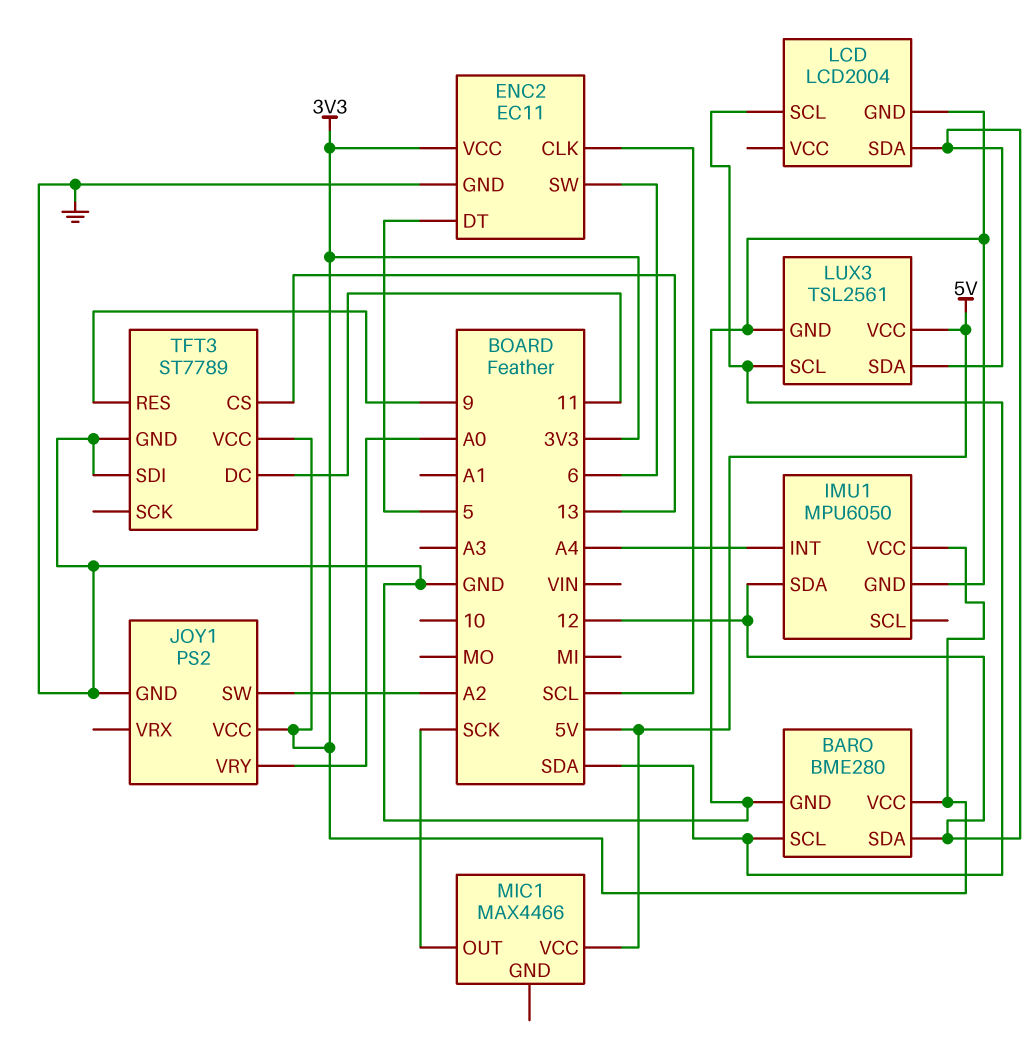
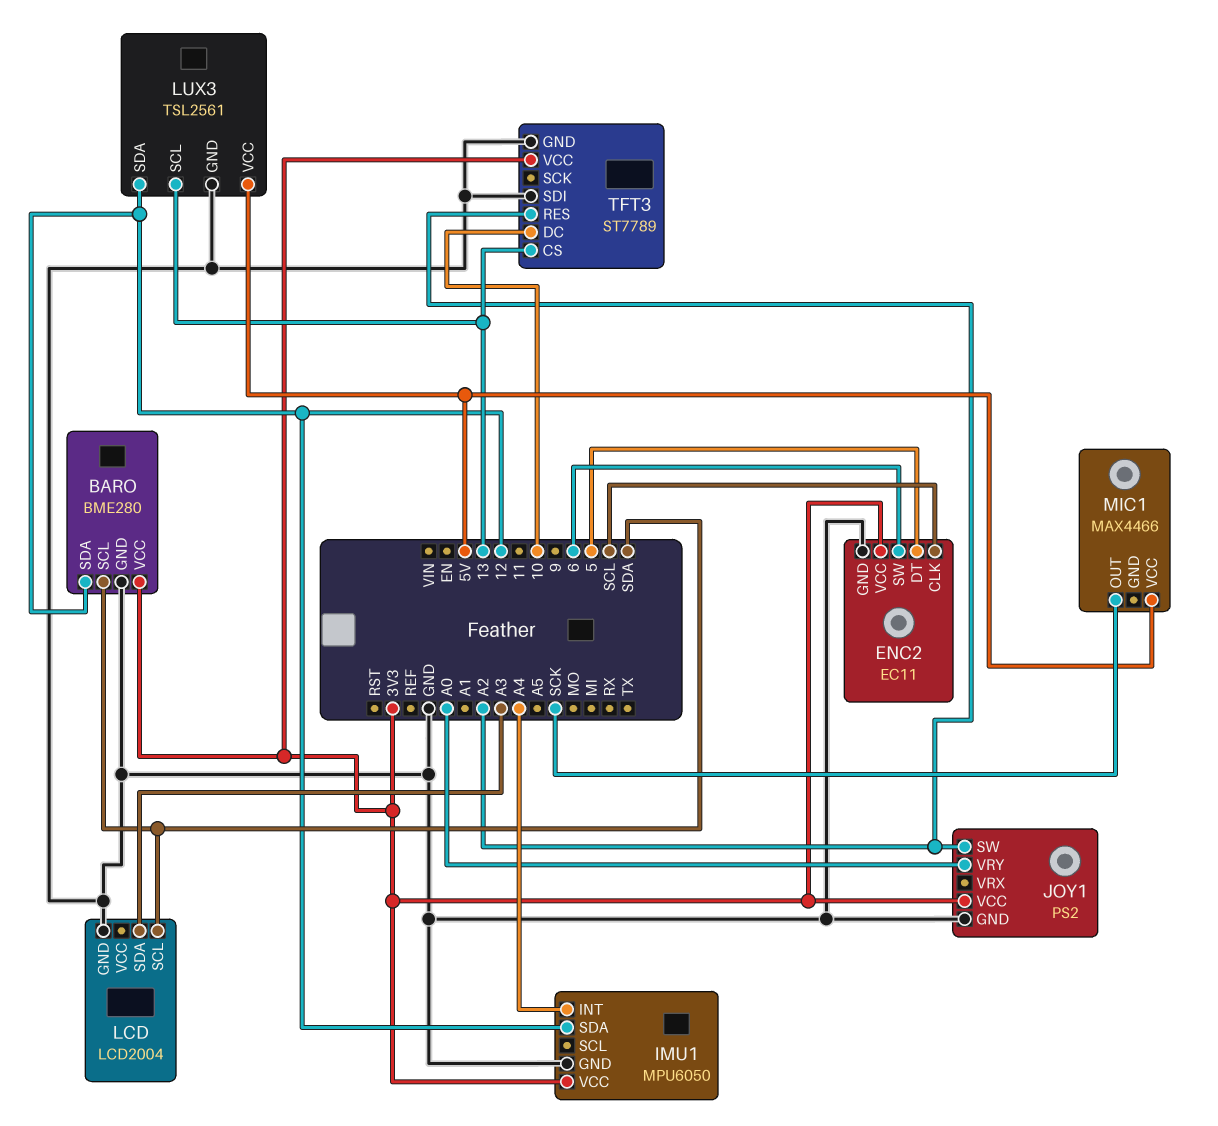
LCD pin SDA: 12 -> A3
LUX3 pin SCL: SDA -> 13
TFT3 pin DC: 11 -> 10
TFT3 pin RES: 9 -> A2

